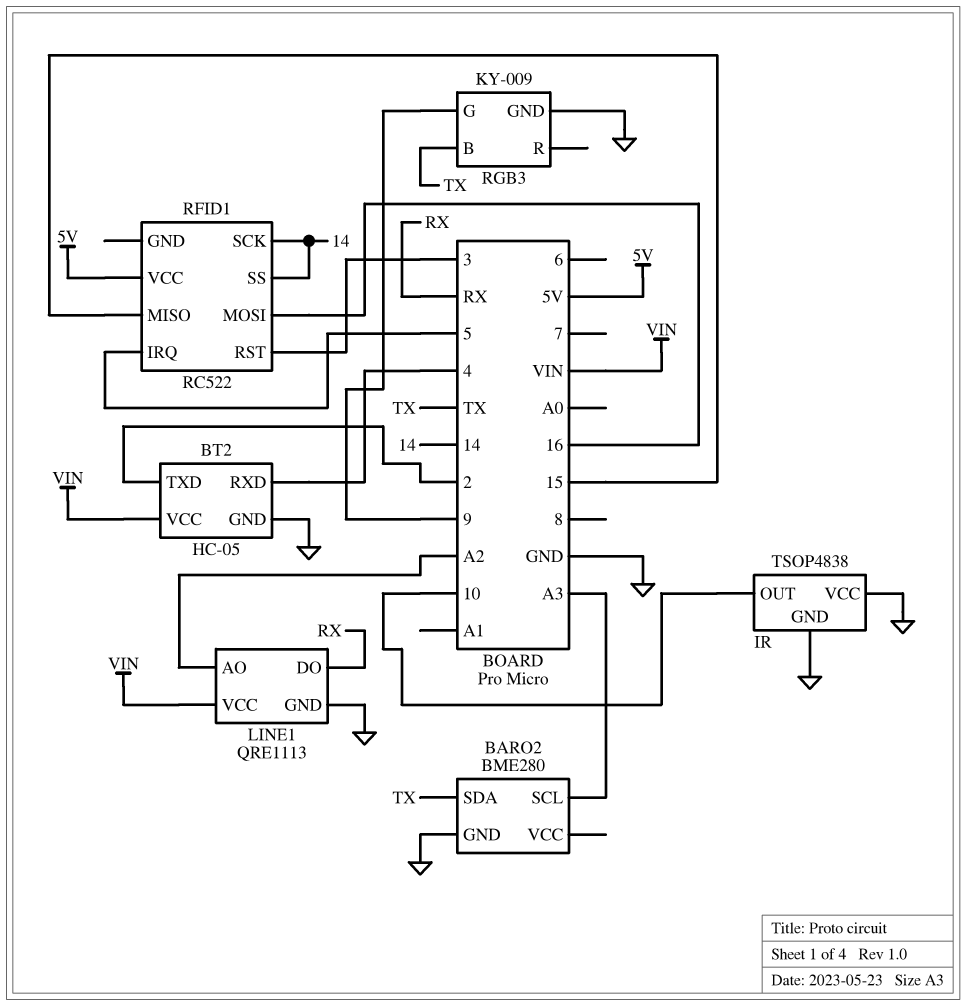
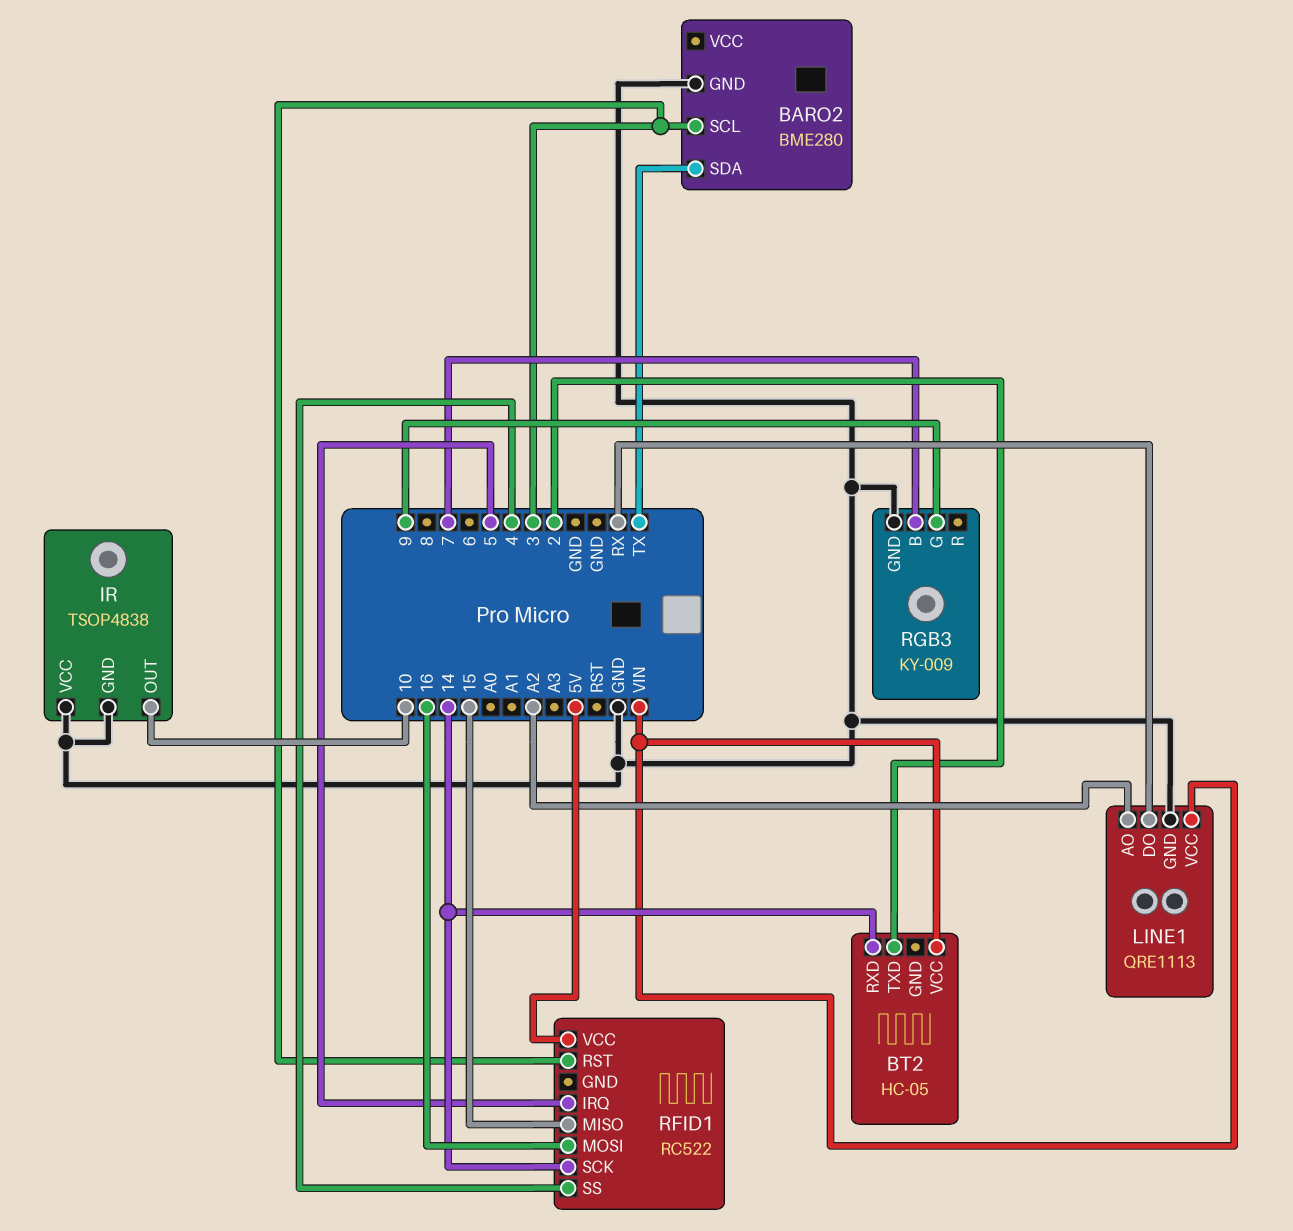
BARO2 pin SCL: A3 -> 3
BT2 pin GND: GND -> none
BT2 pin RXD: 4 -> 14
RFID1 pin SS: 14 -> 4
RGB3 pin B: TX -> 7

